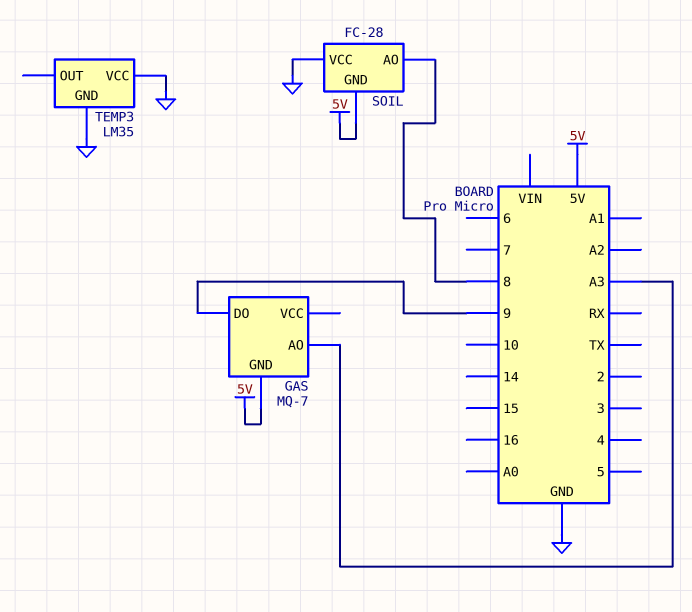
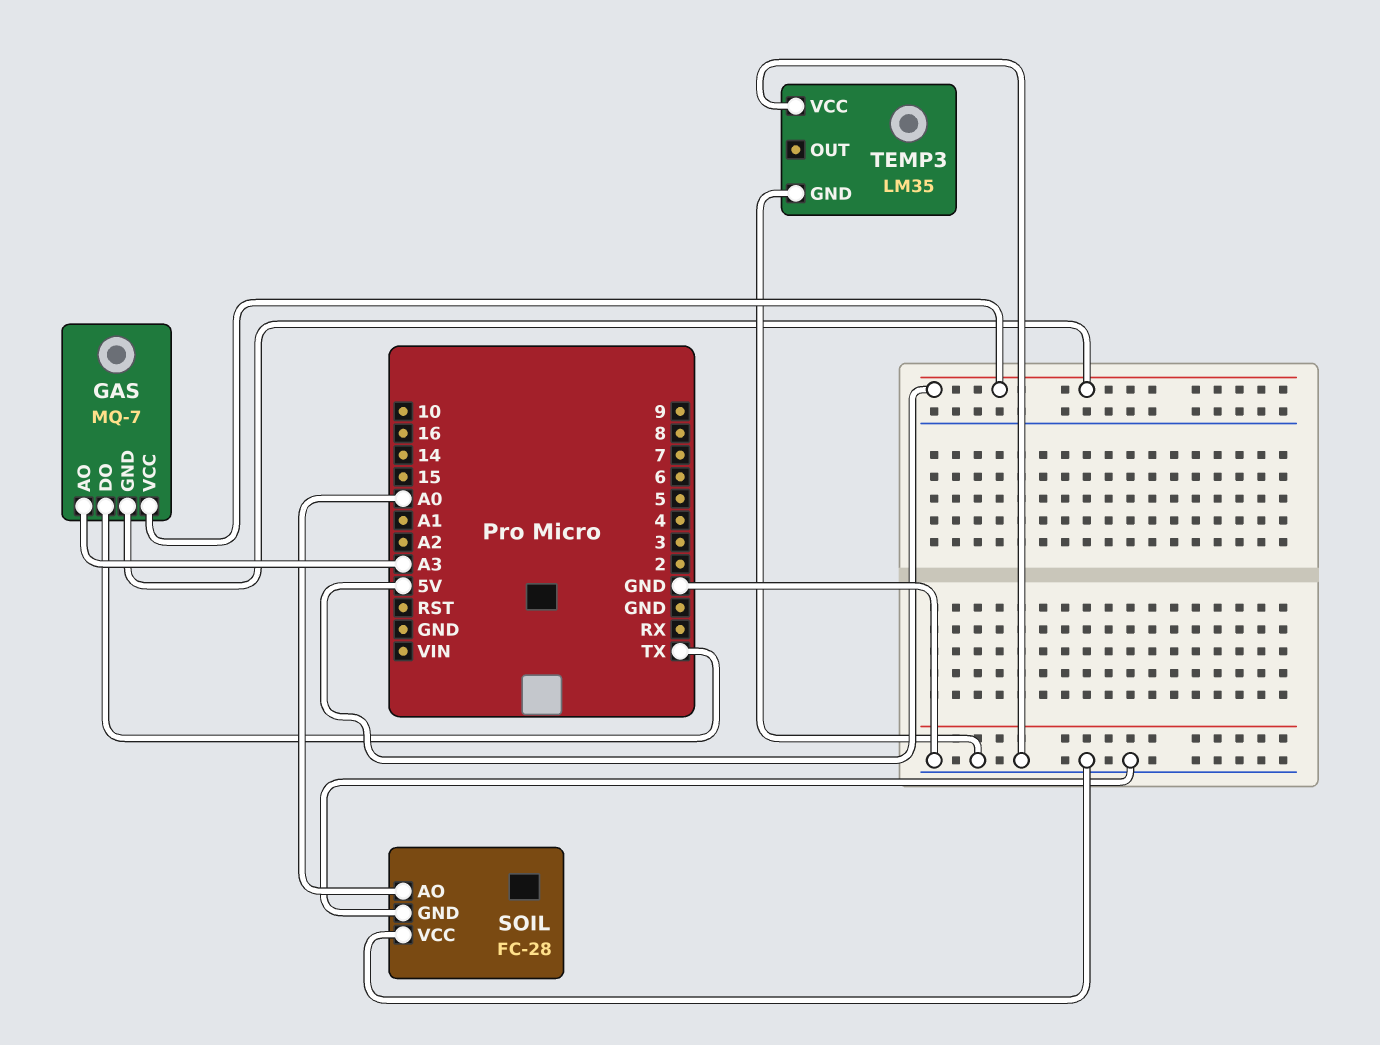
GAS pin DO: 9 -> TX
GAS pin VCC: none -> 5V
SOIL pin AO: 8 -> A0
SOIL pin GND: 5V -> GND

